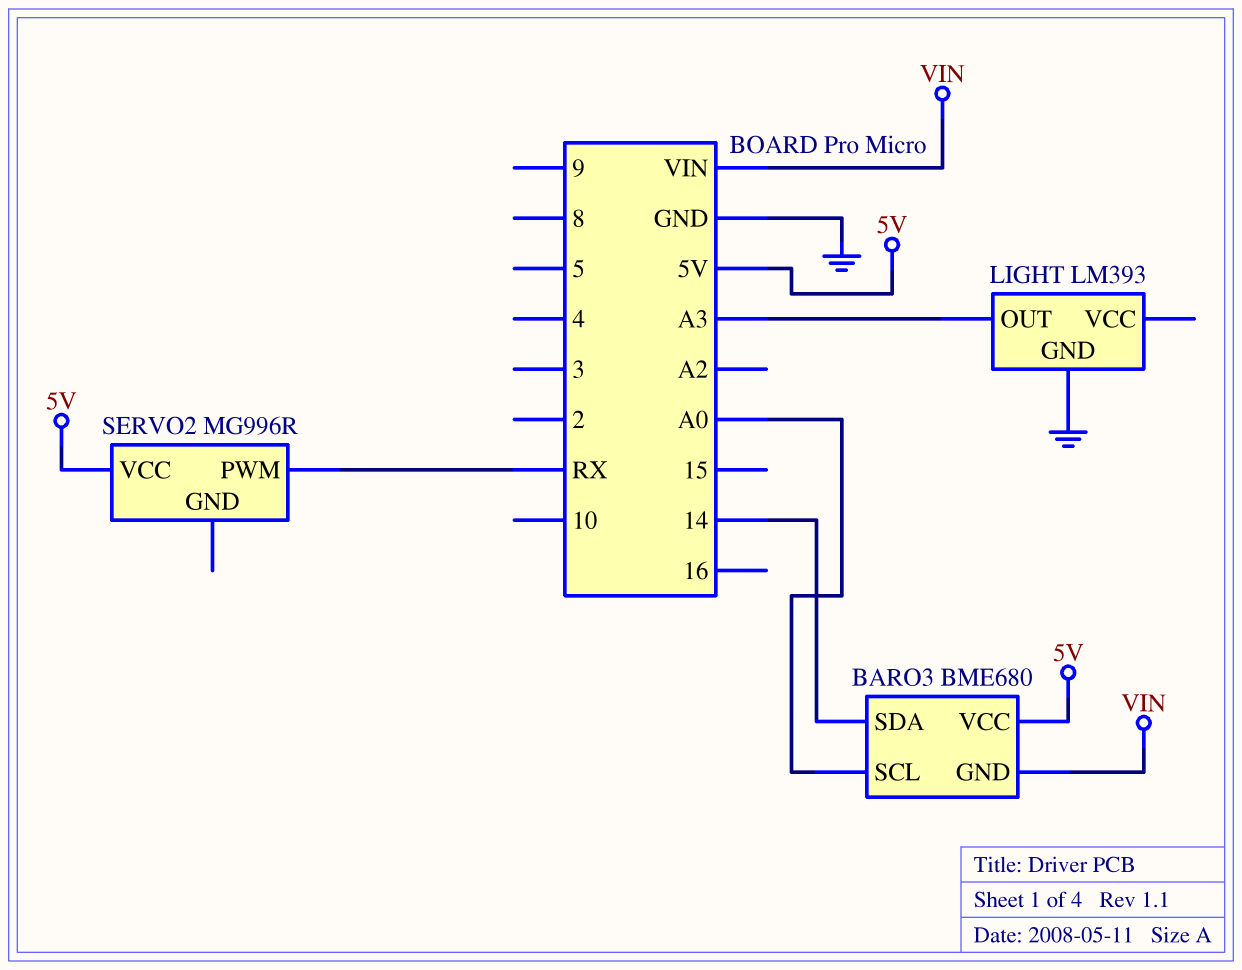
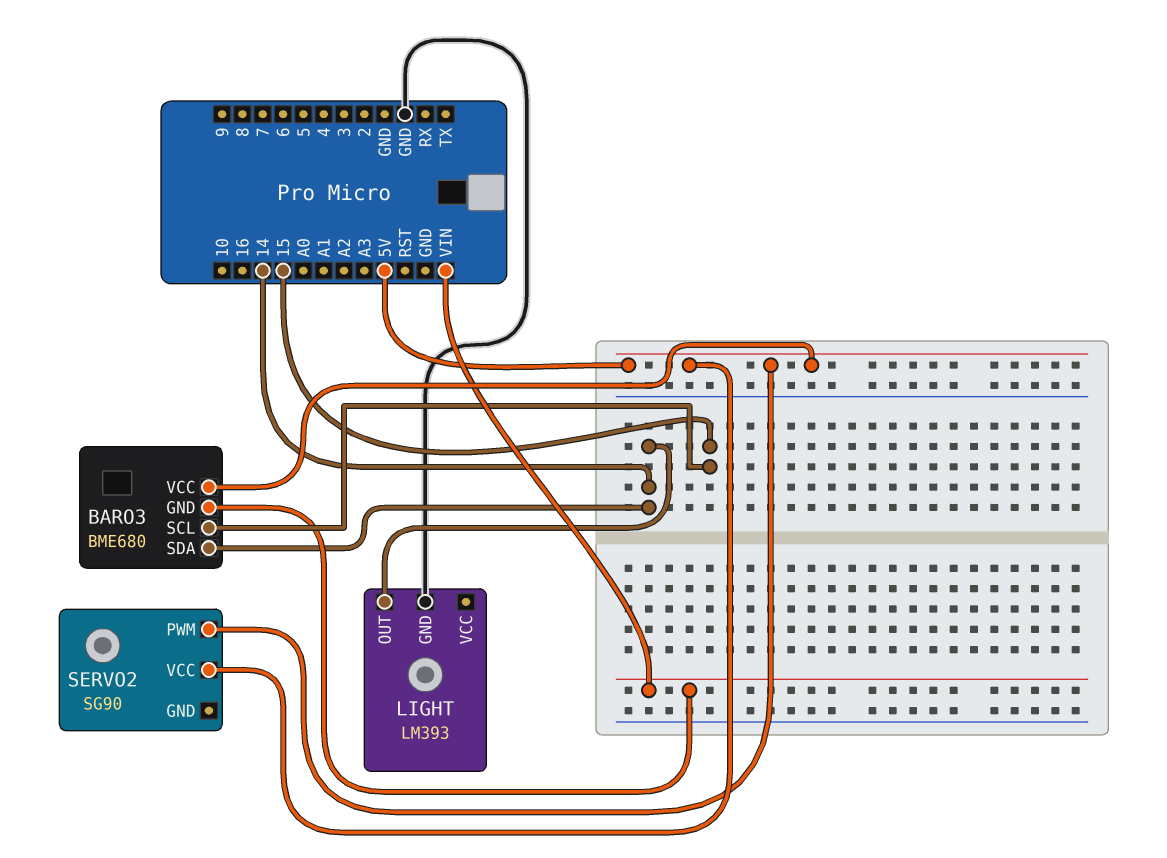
BARO3 pin SCL: A0 -> 15
LIGHT pin OUT: A3 -> 14
SERVO2: MG996R -> SG90
SERVO2 pin PWM: RX -> 5V

